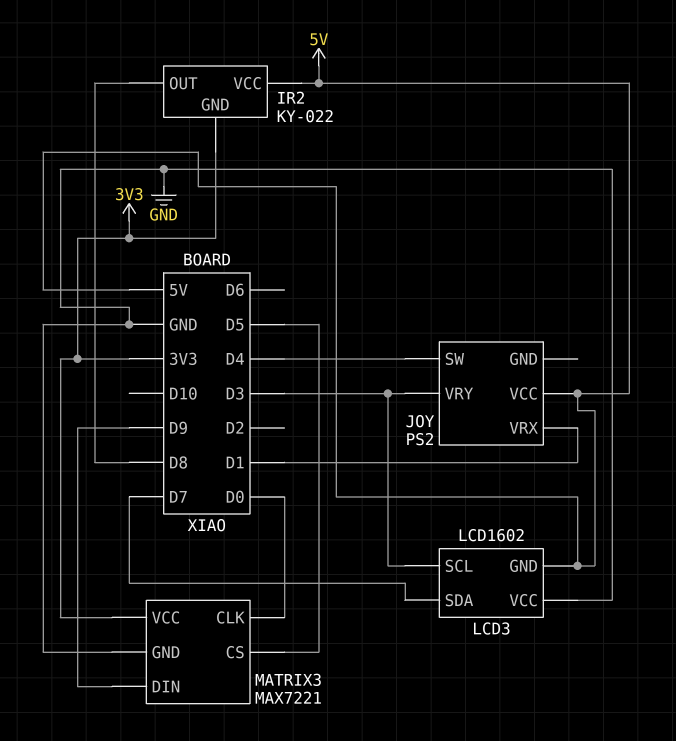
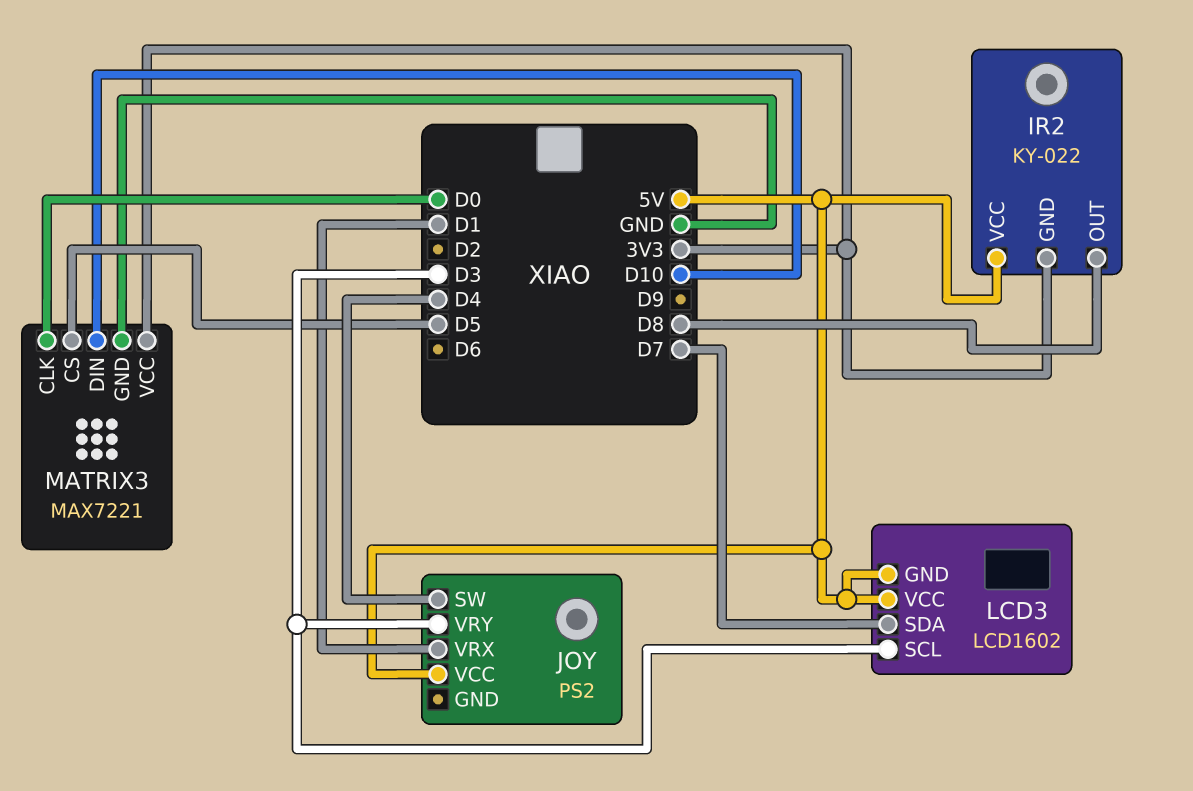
LCD3 pin VCC: GND -> 5V
MATRIX3 pin DIN: D9 -> D10

